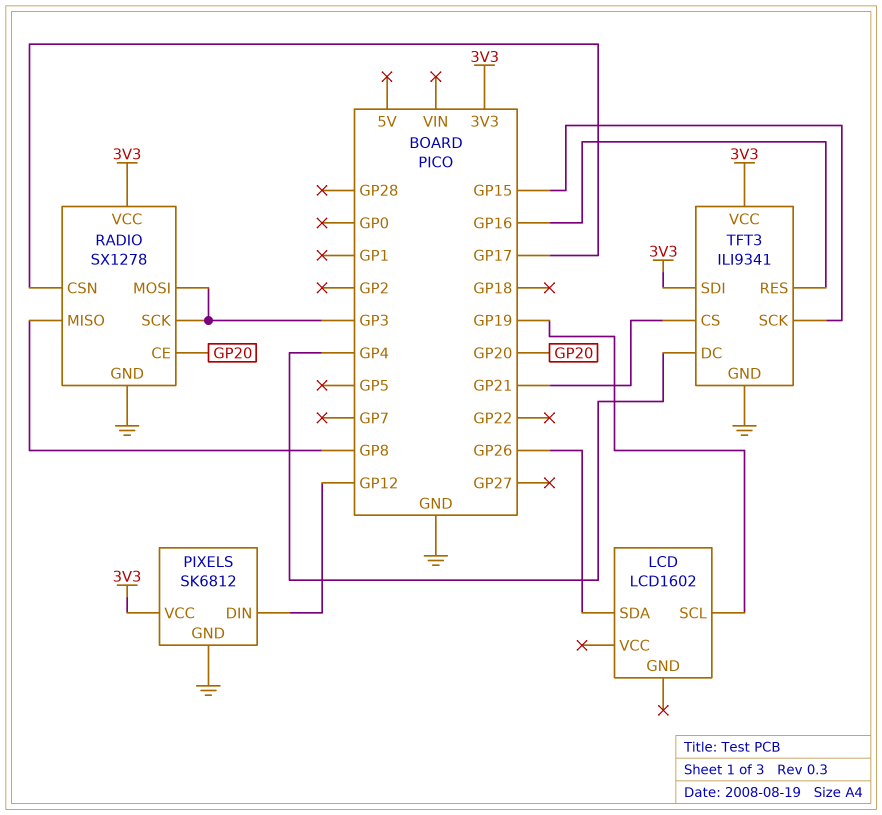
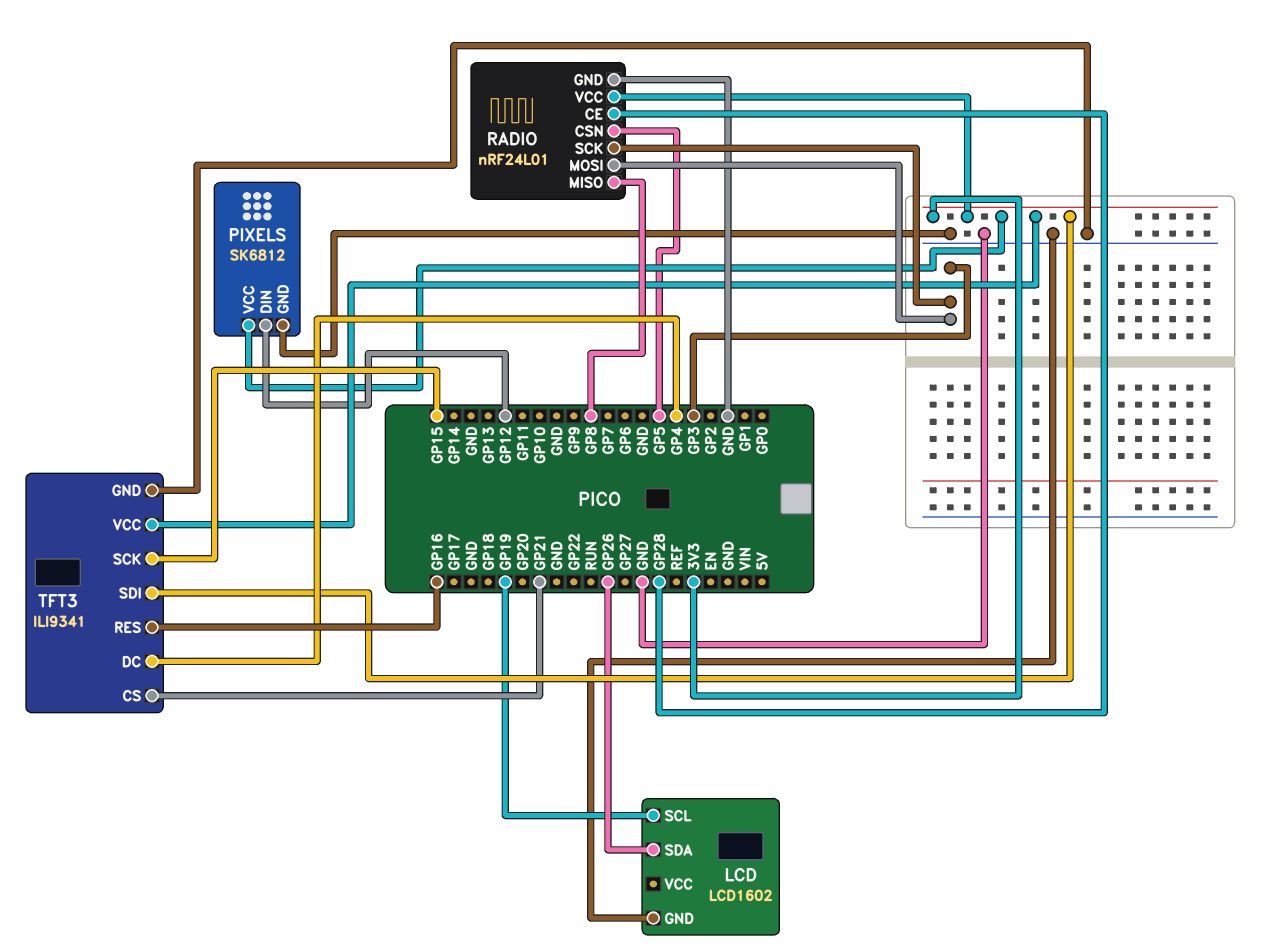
LCD pin GND: none -> GND
RADIO: SX1278 -> nRF24L01
RADIO pin CE: GP20 -> GP28
RADIO pin CSN: GP17 -> GP5

